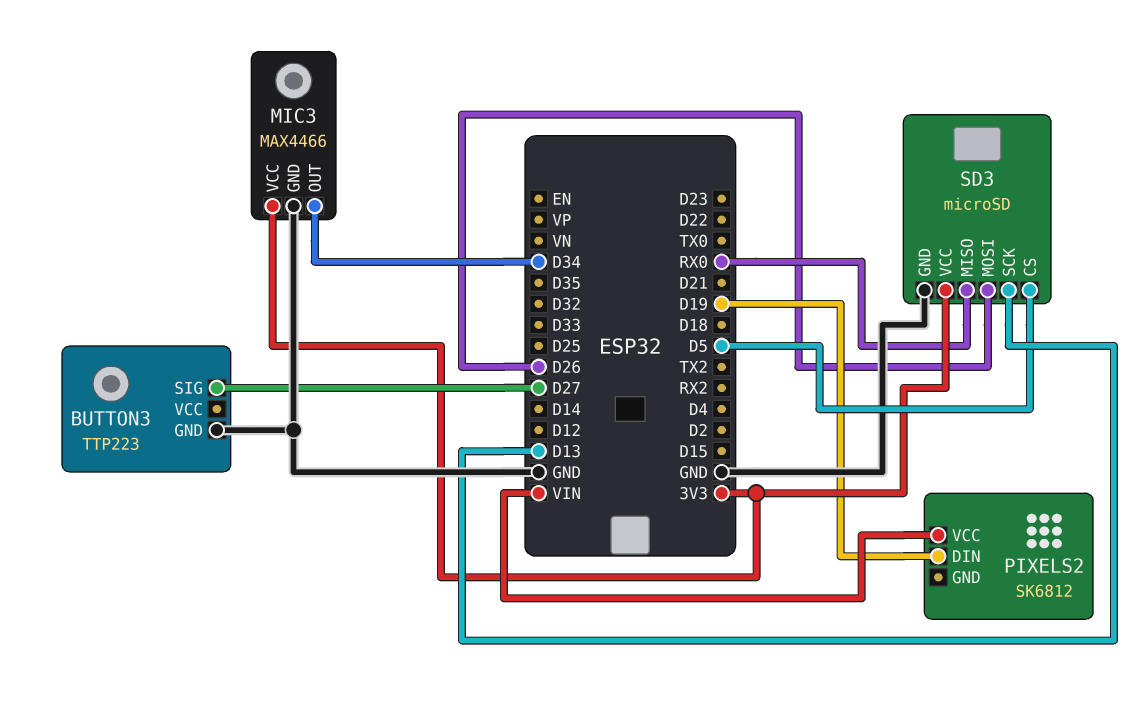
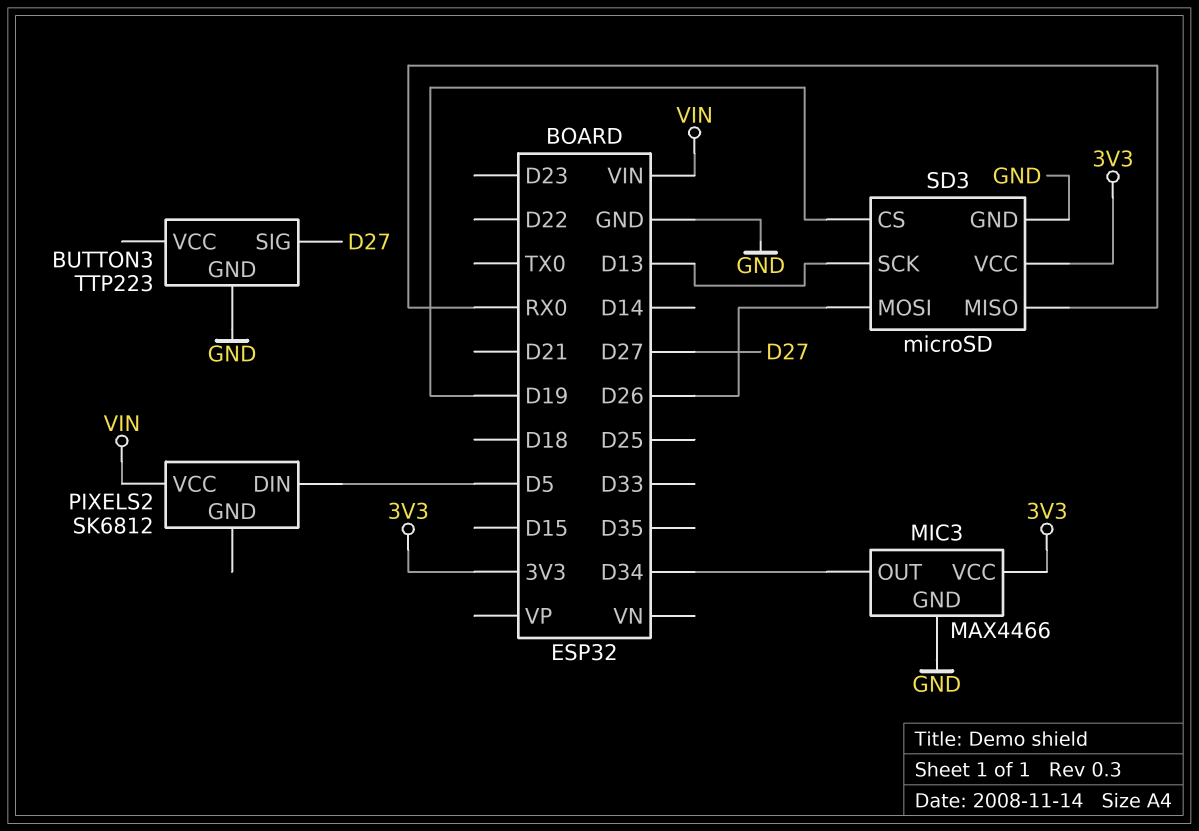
PIXELS2 pin DIN: D19 -> D5
SD3 pin CS: D5 -> D19

